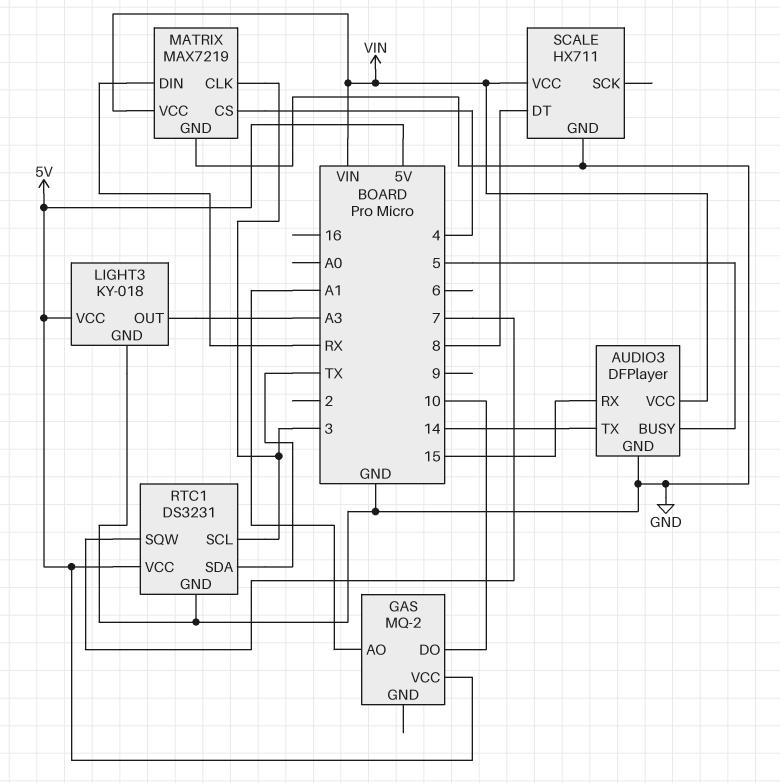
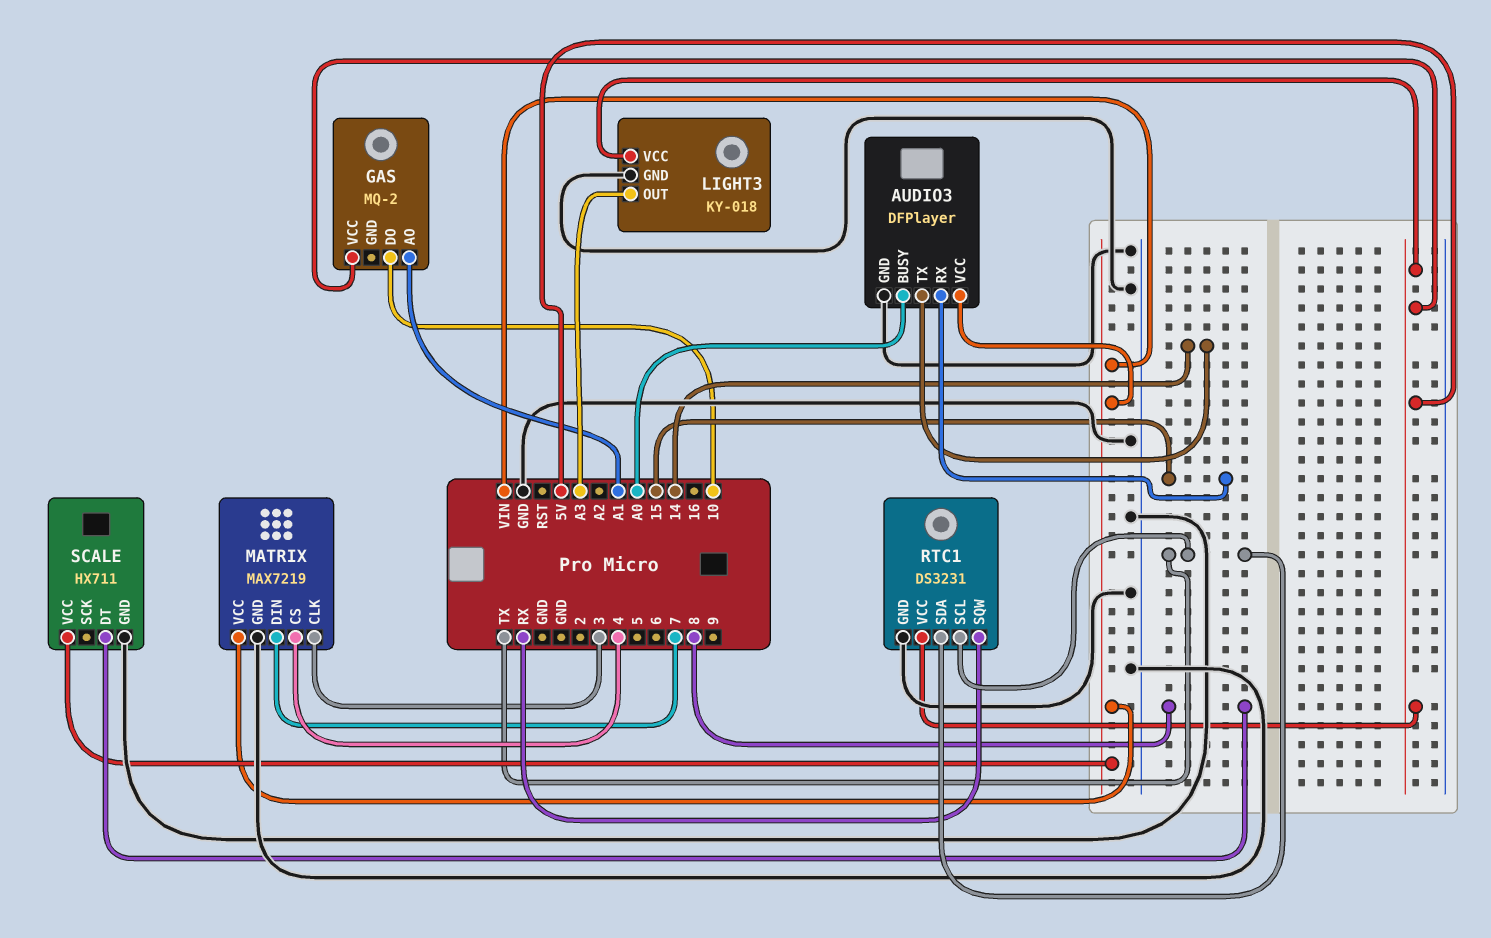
AUDIO3 pin BUSY: 5 -> A0
MATRIX pin DIN: RX -> 7
RTC1 pin SCL: 3 -> TX
RTC1 pin SQW: 7 -> RX

